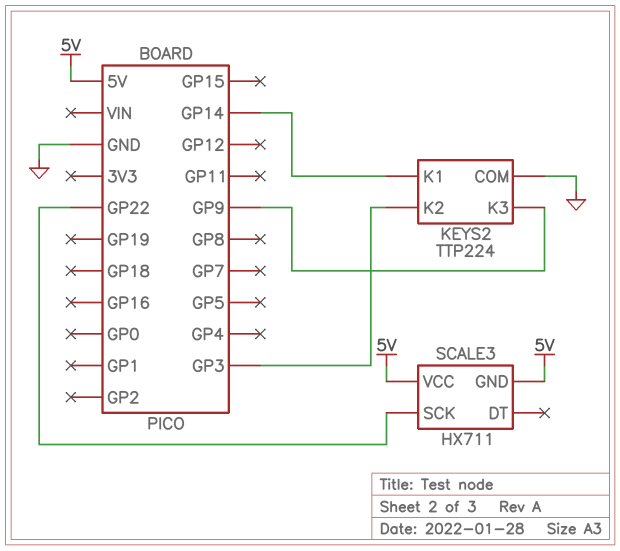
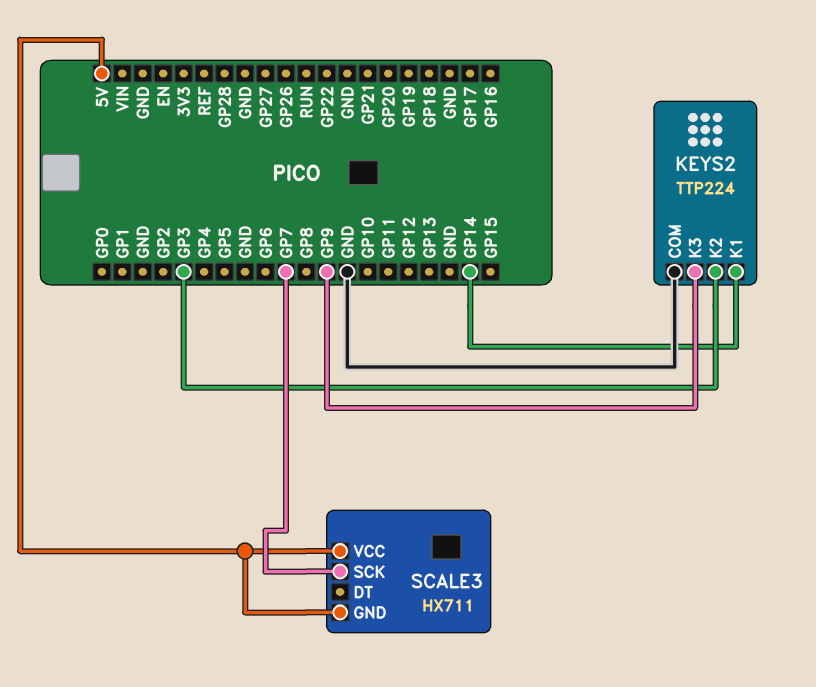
SCALE3 pin SCK: GP22 -> GP7

